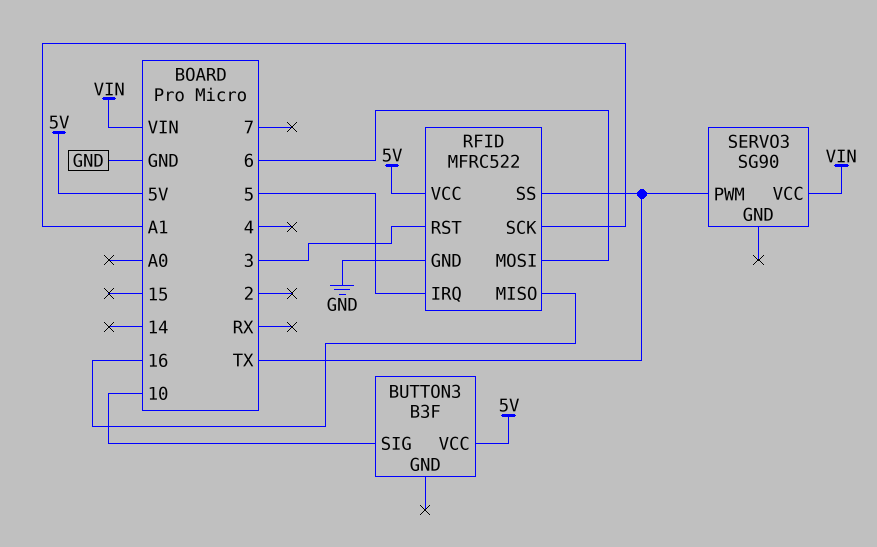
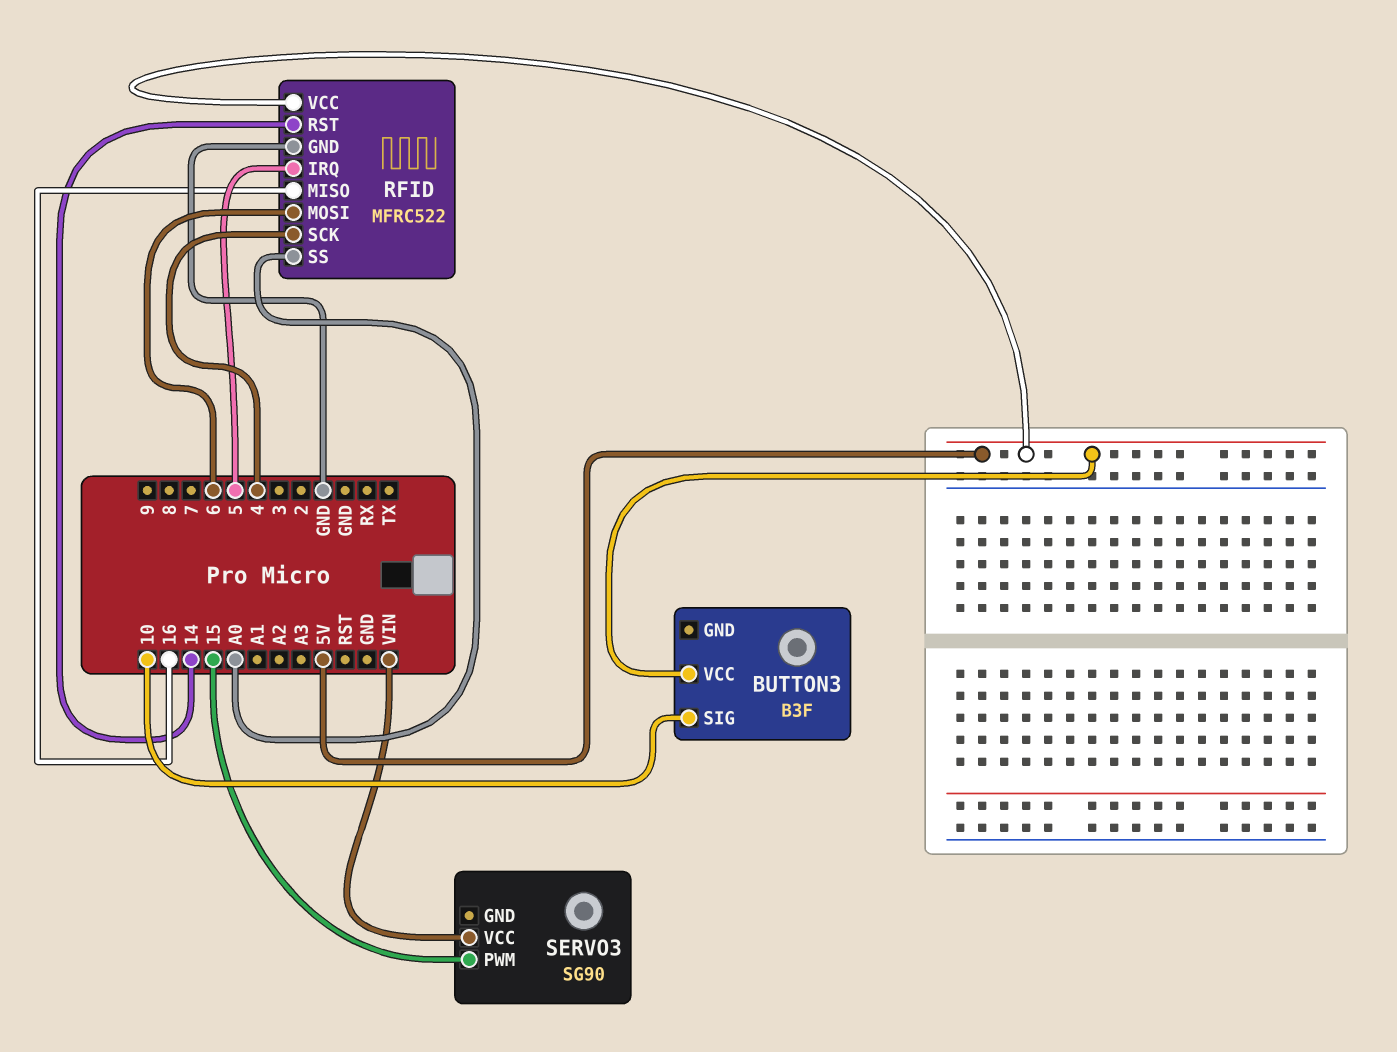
RFID pin RST: 3 -> 14
RFID pin SCK: A1 -> 4
RFID pin SS: TX -> A0
SERVO3 pin PWM: TX -> 15

